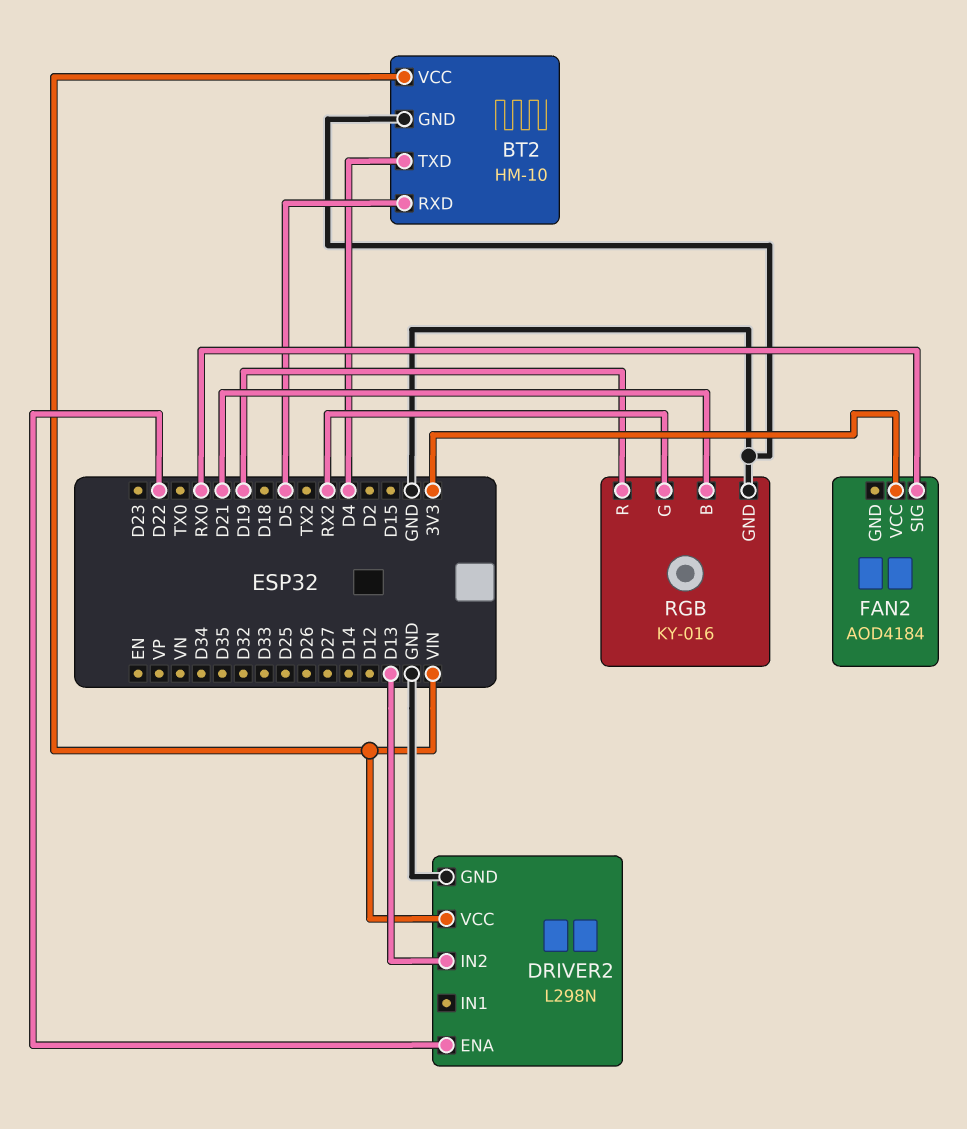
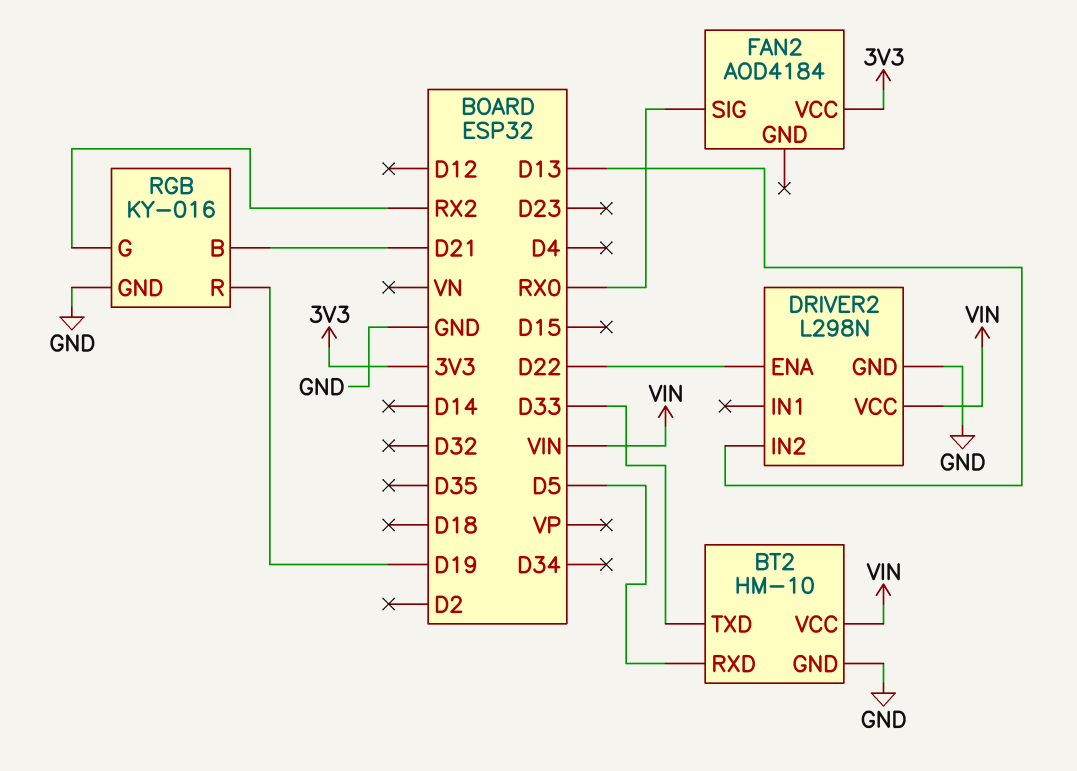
BT2 pin TXD: D4 -> D33

